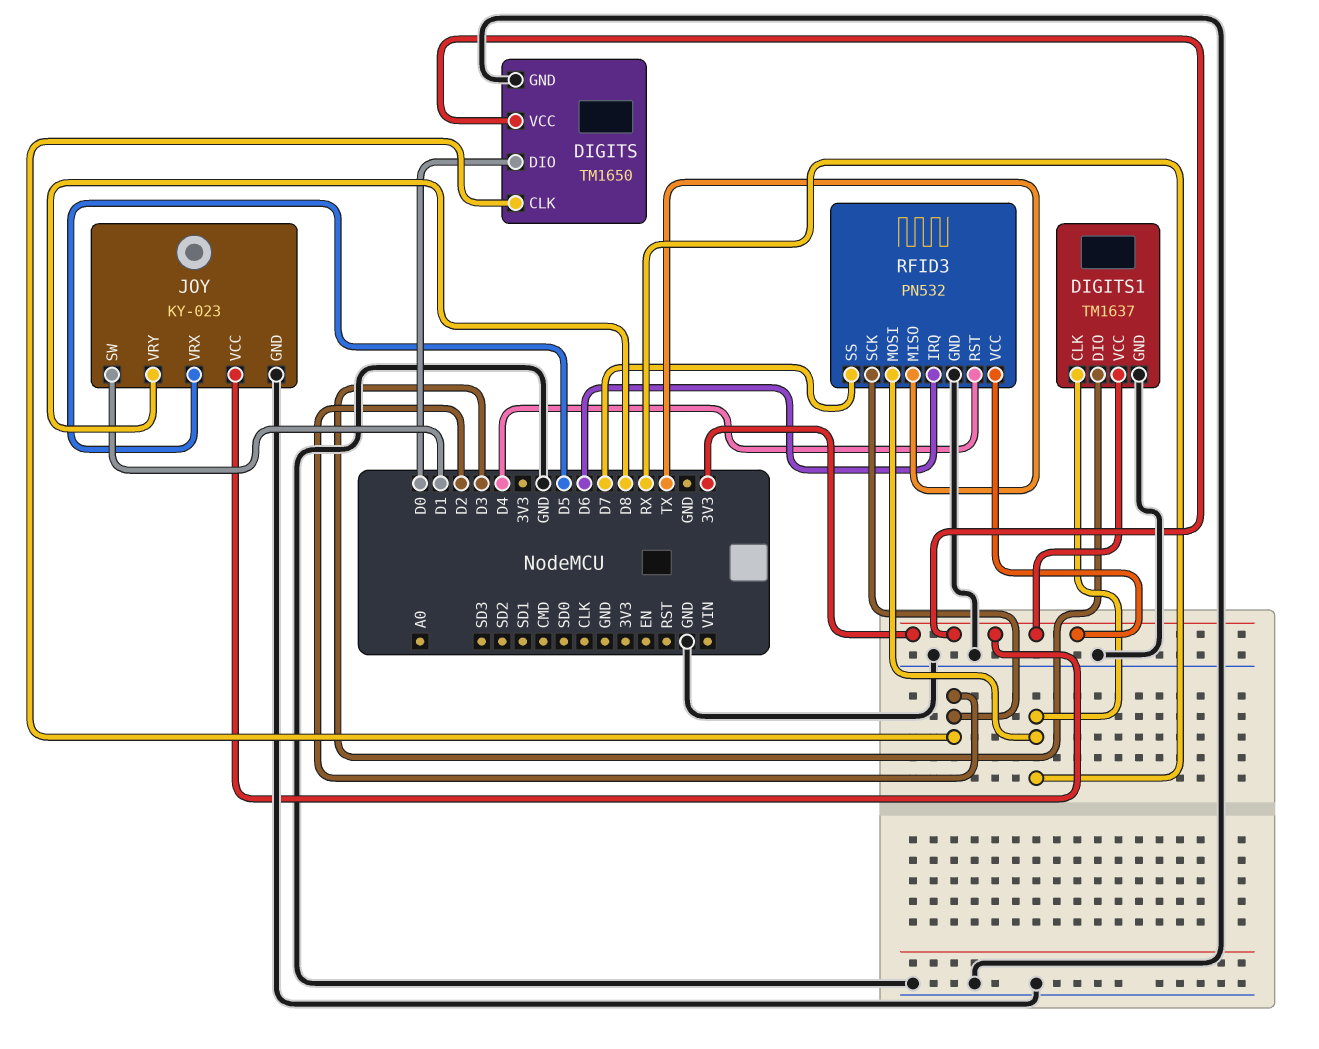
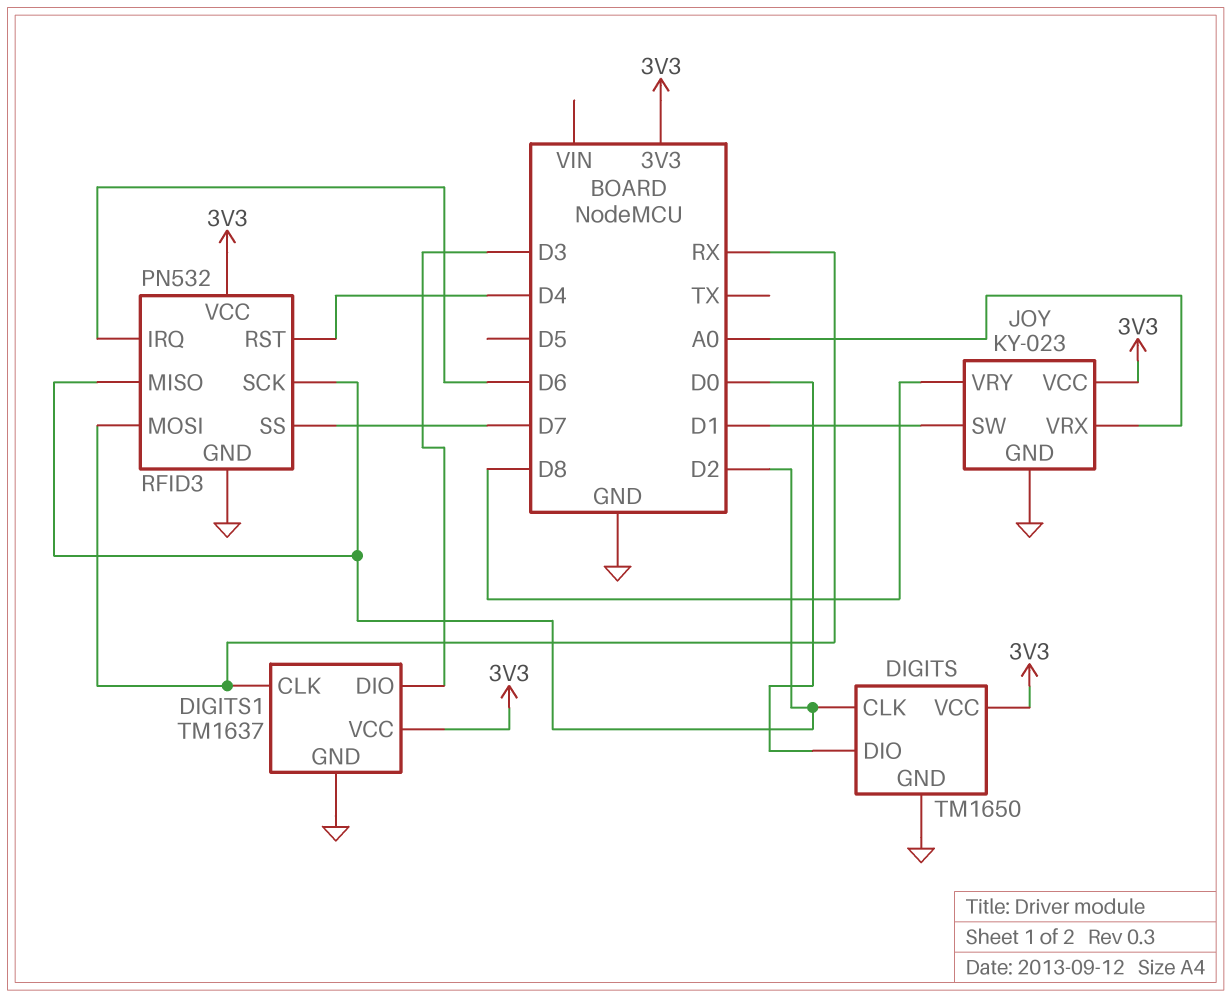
JOY pin VRX: D5 -> A0
RFID3 pin MISO: TX -> D2

